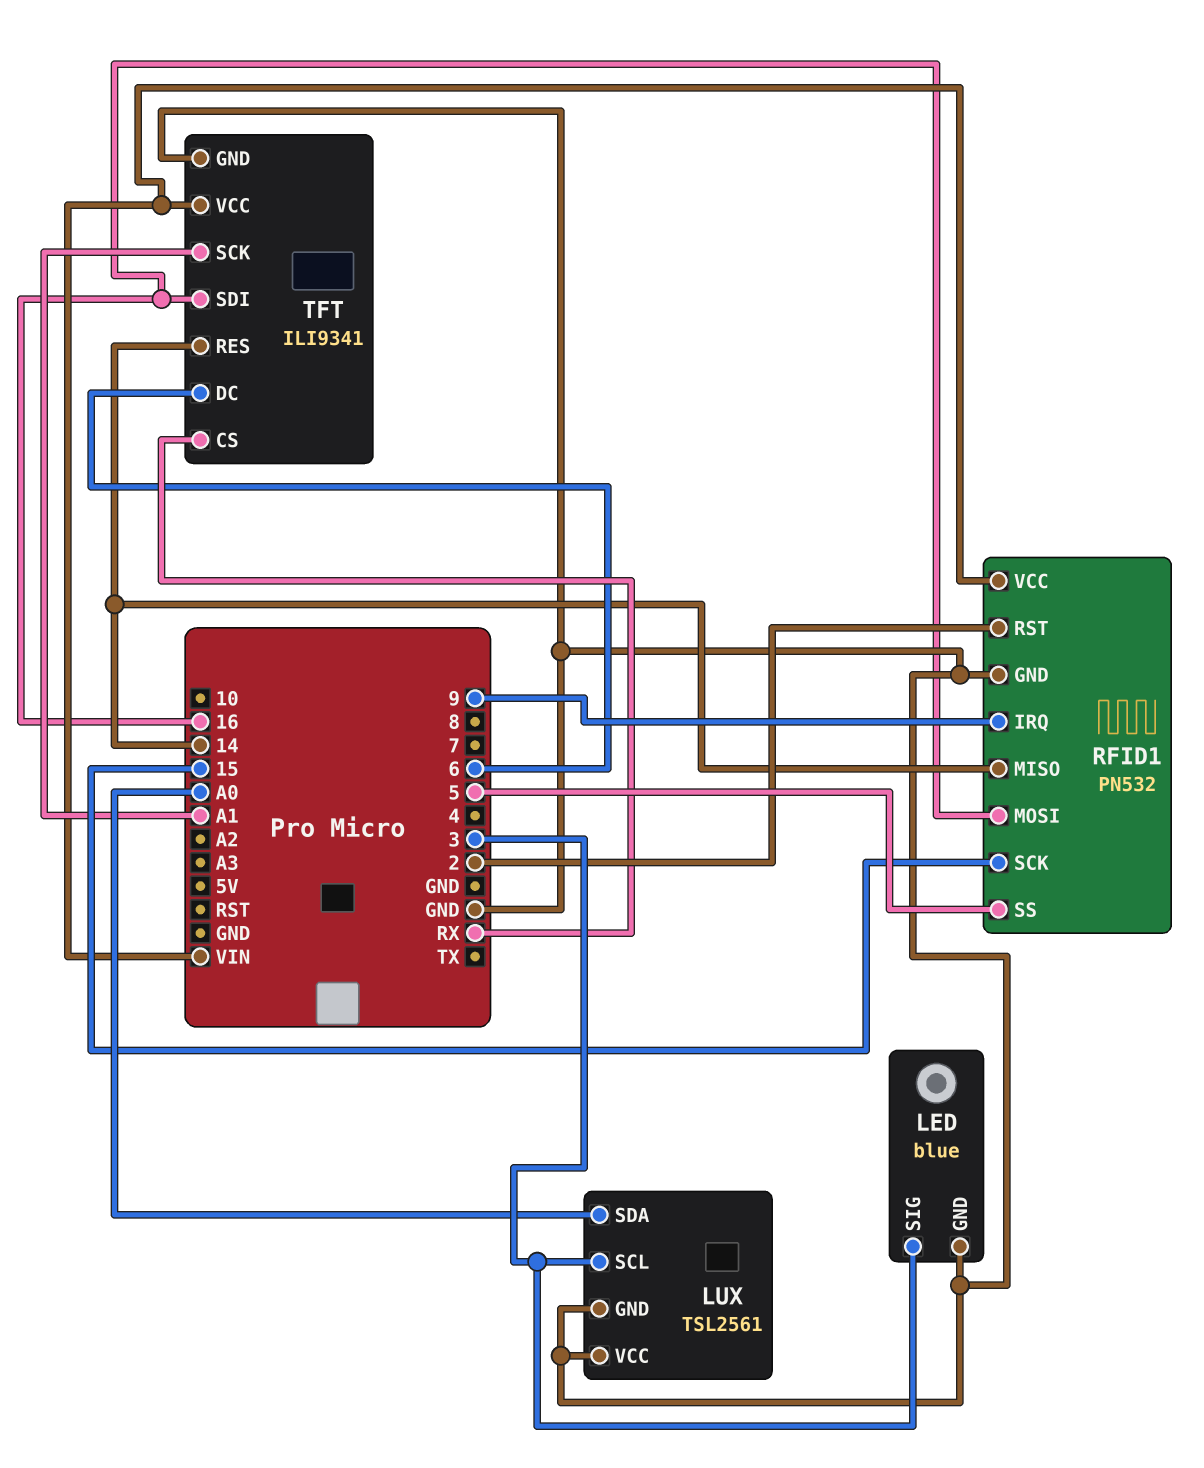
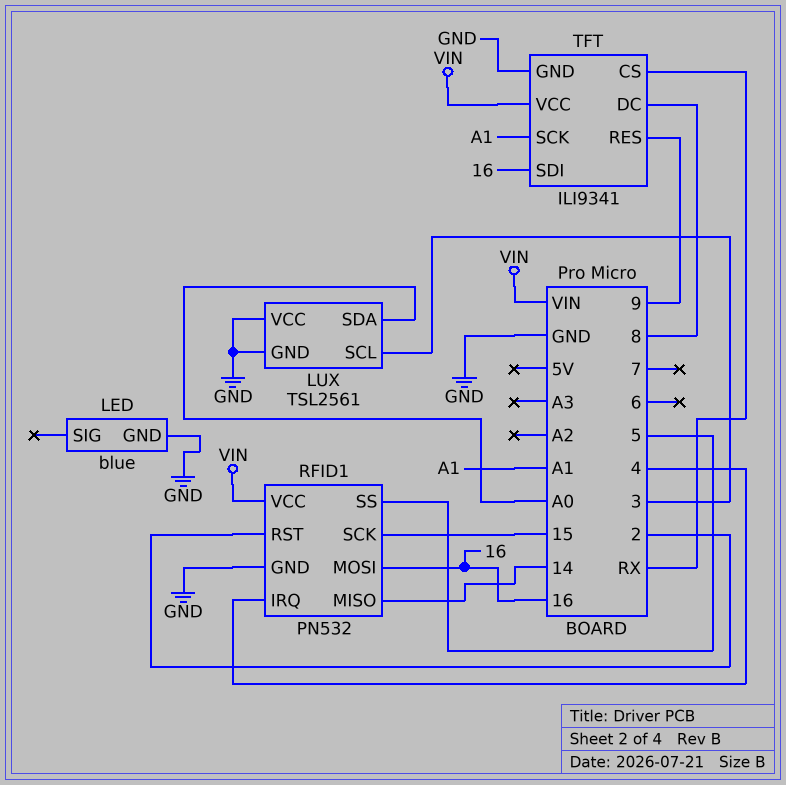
LED pin SIG: 3 -> none
RFID1 pin IRQ: 9 -> 4
TFT pin DC: 6 -> 8
TFT pin RES: 14 -> 9

